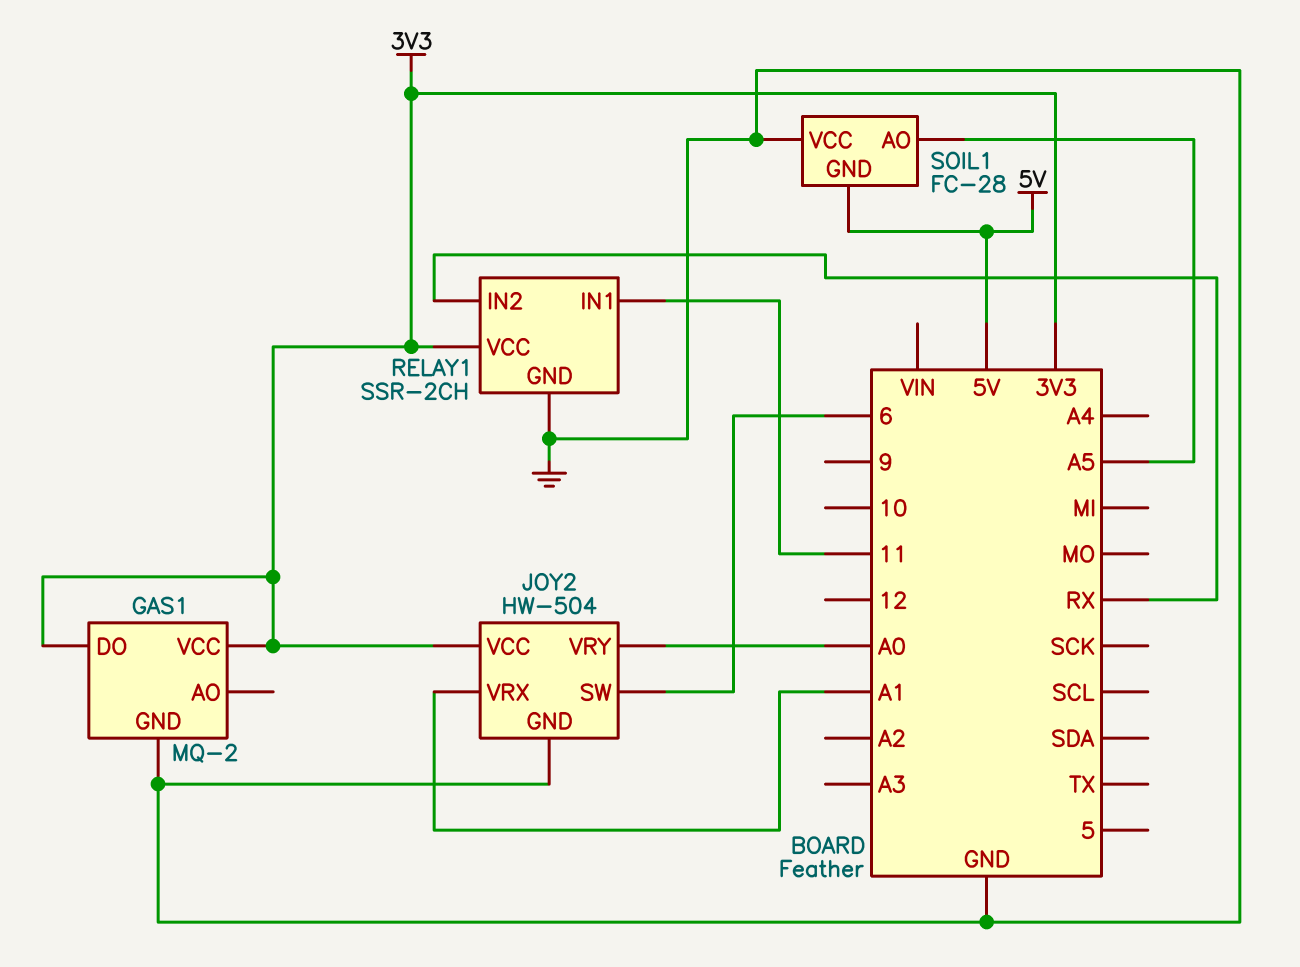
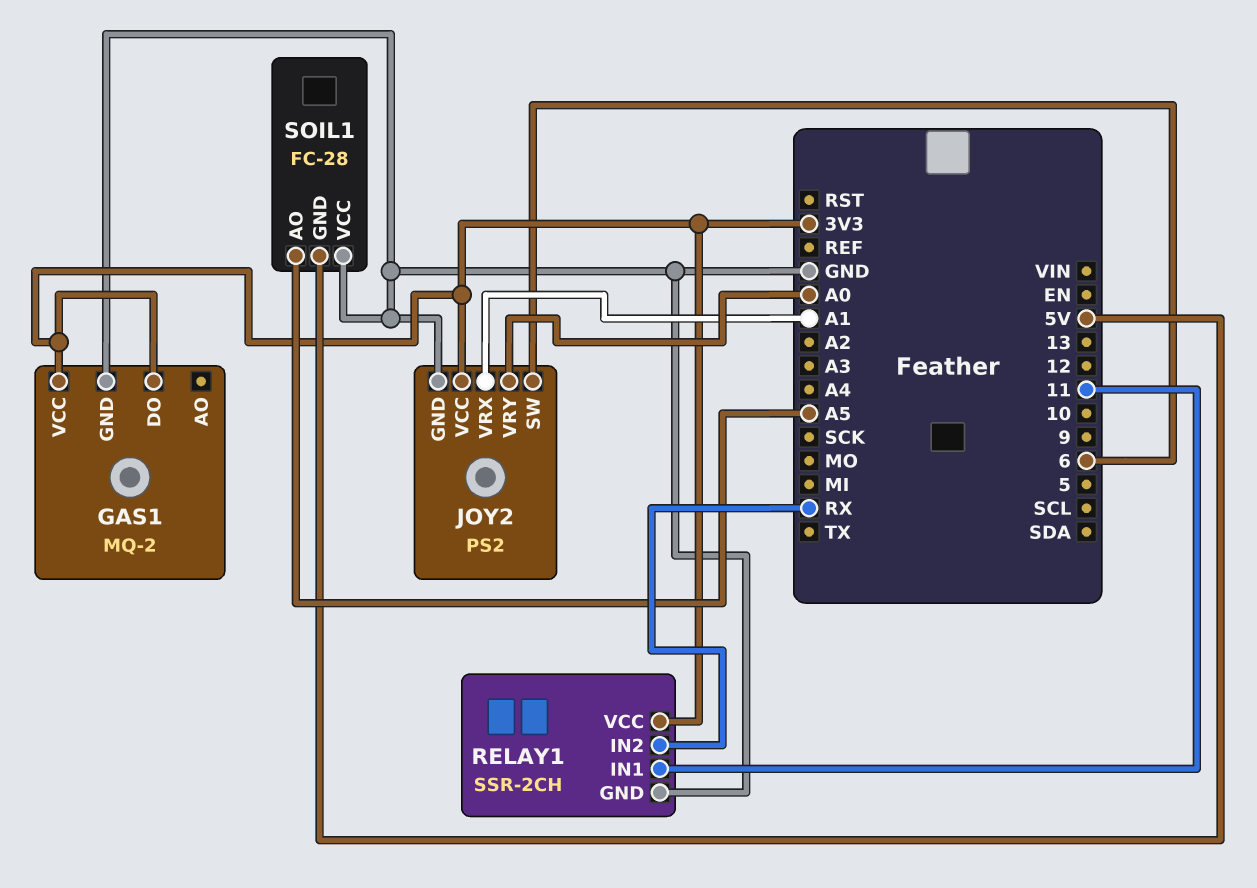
JOY2: HW-504 -> PS2

